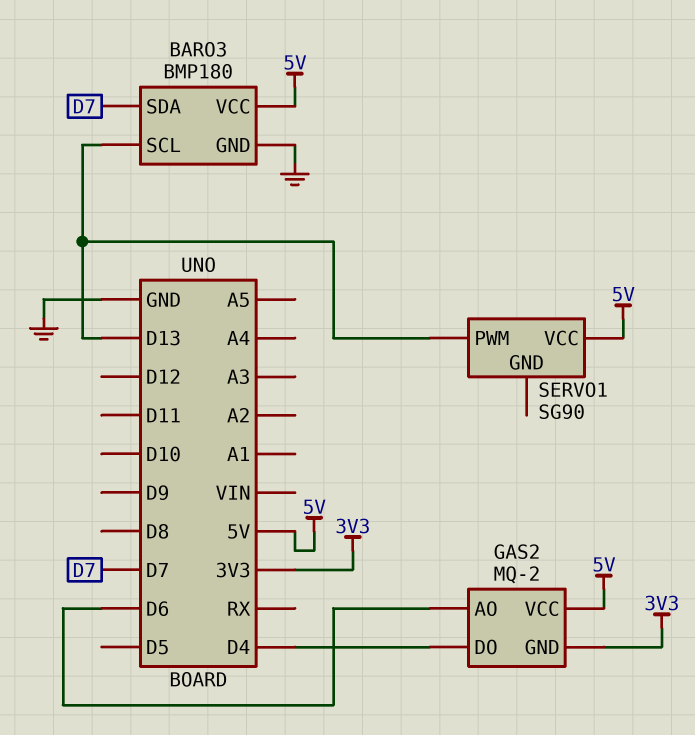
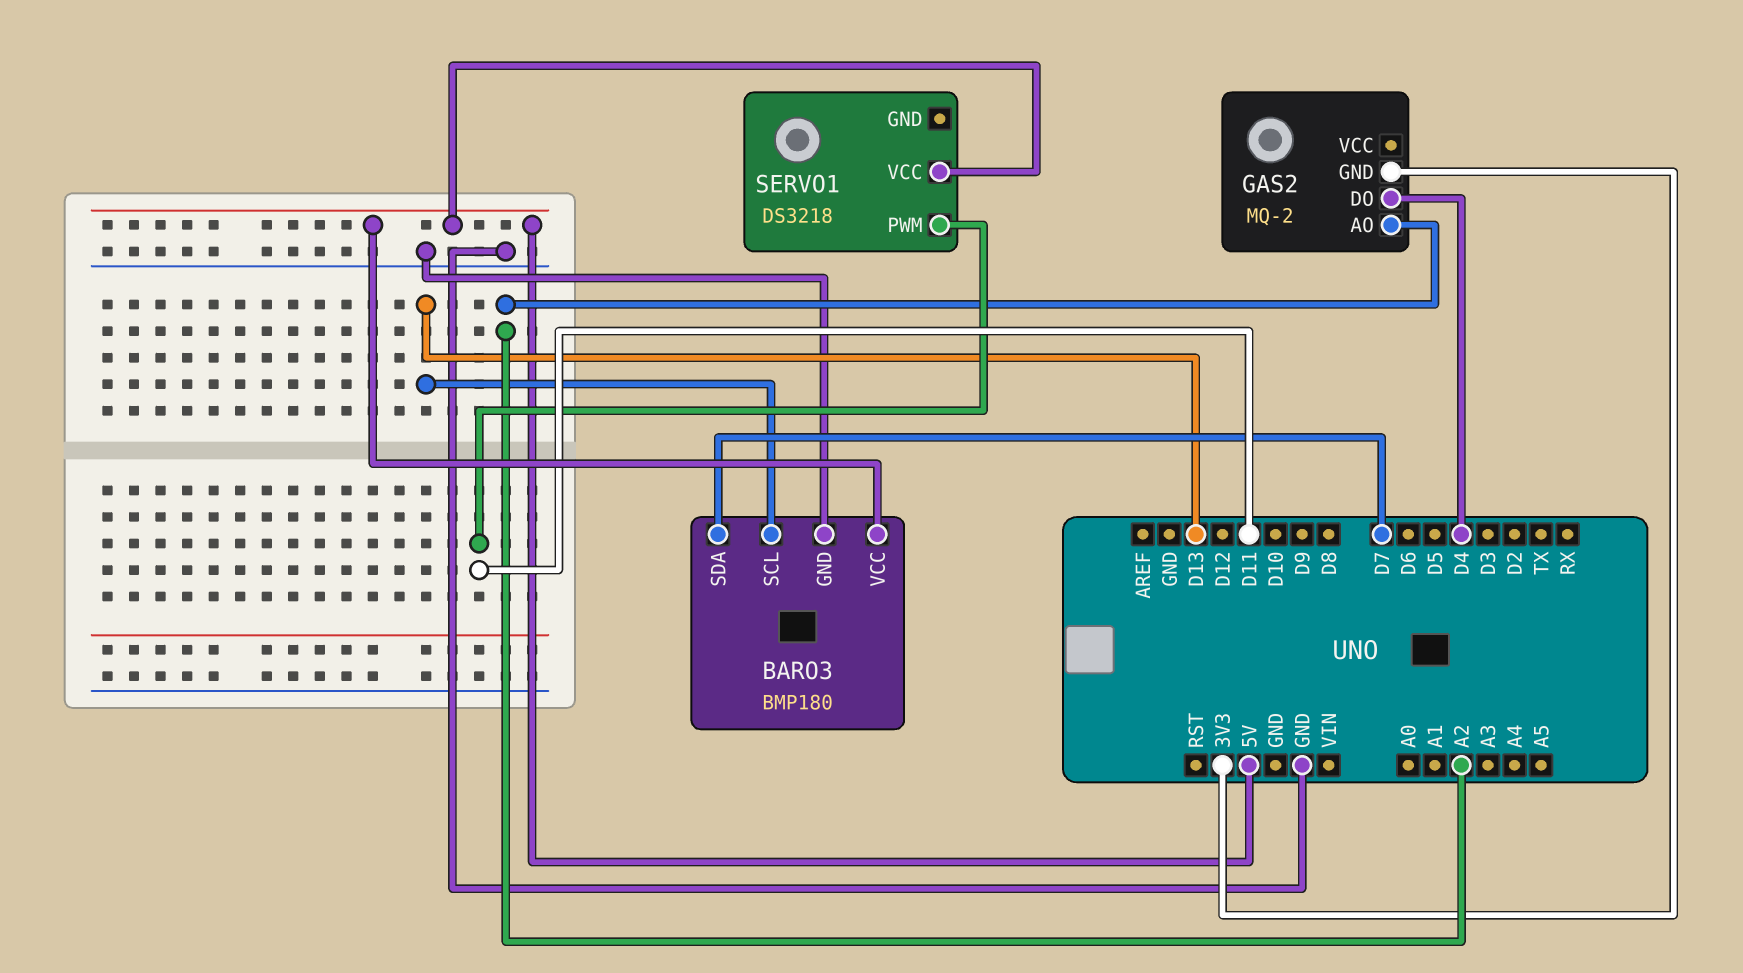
GAS2 pin AO: D6 -> A2
GAS2 pin VCC: 5V -> none
SERVO1: SG90 -> DS3218
SERVO1 pin PWM: D13 -> D11

